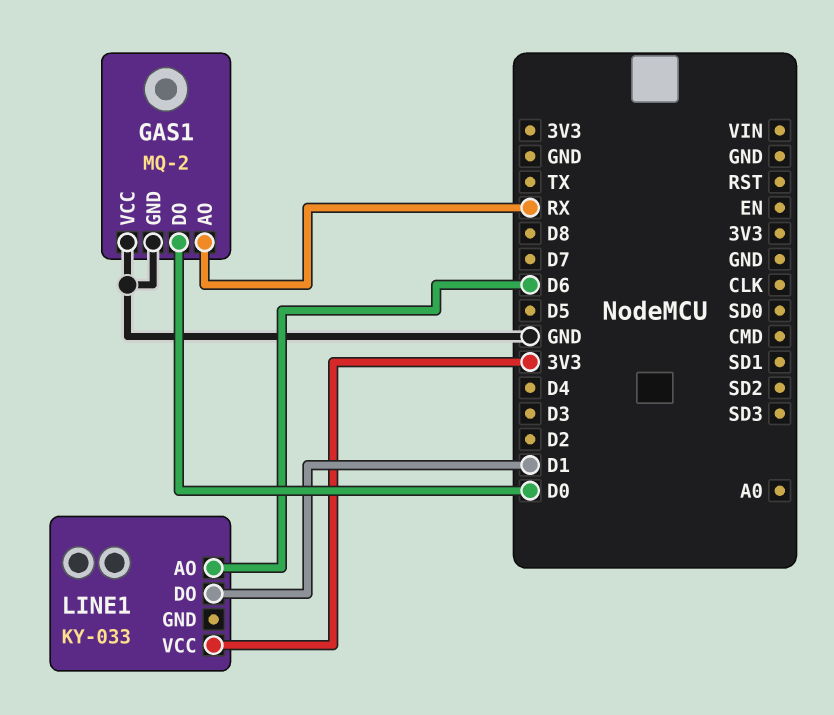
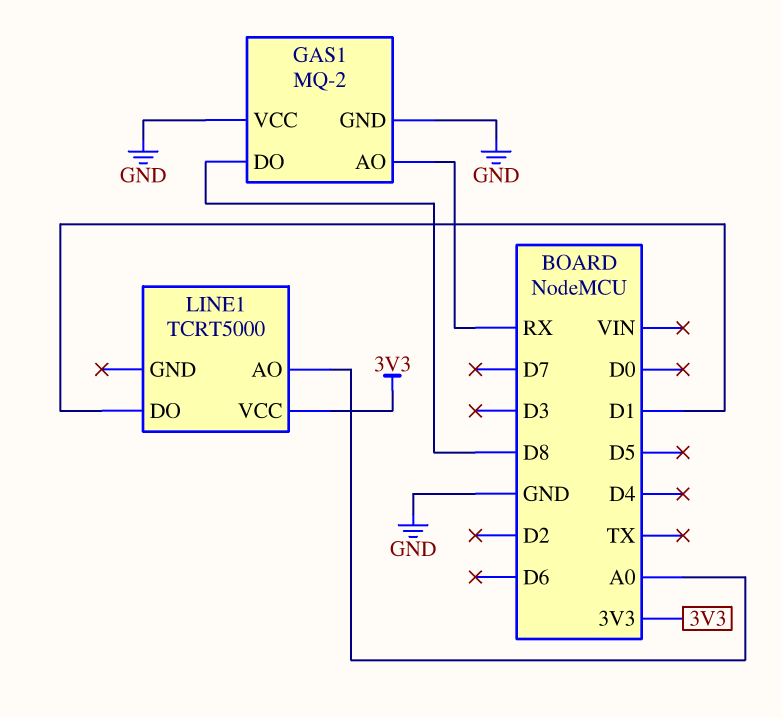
GAS1 pin DO: D0 -> D8
LINE1: KY-033 -> TCRT5000
LINE1 pin AO: D6 -> A0

